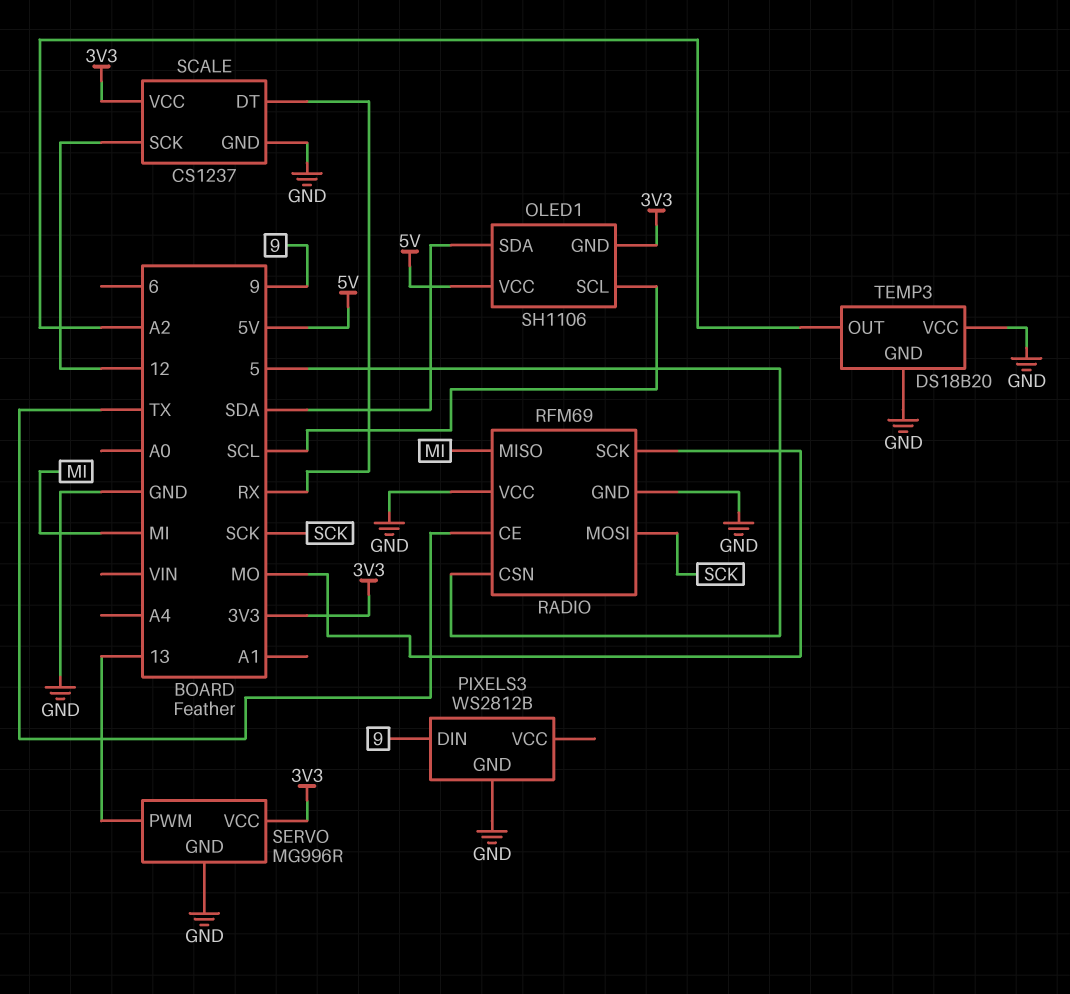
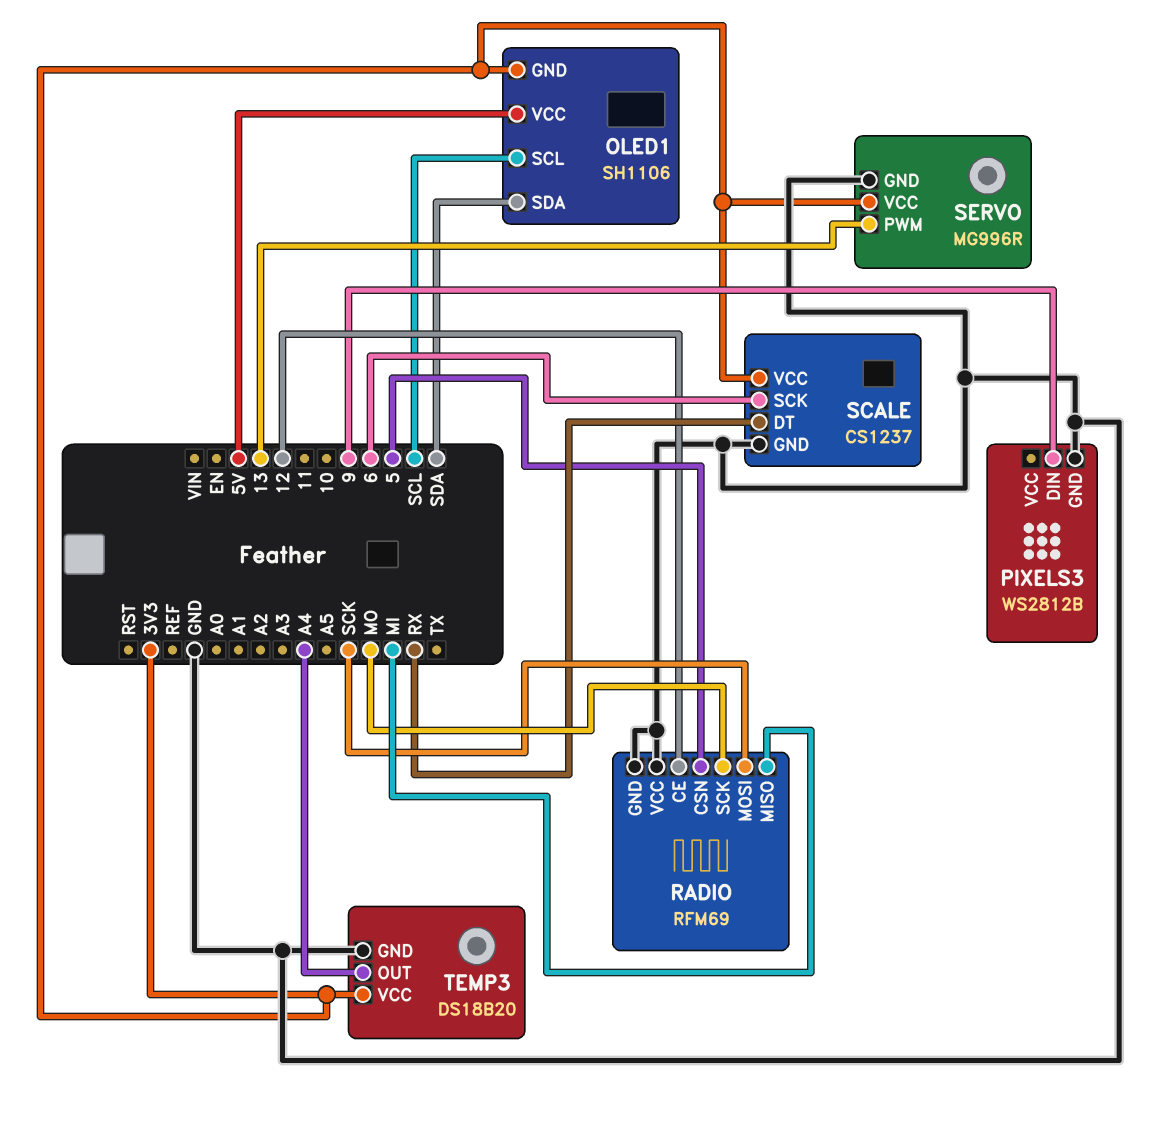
RADIO pin CE: TX -> 12
SCALE pin SCK: 12 -> 6
TEMP3 pin OUT: A2 -> A4
TEMP3 pin VCC: GND -> 3V3

